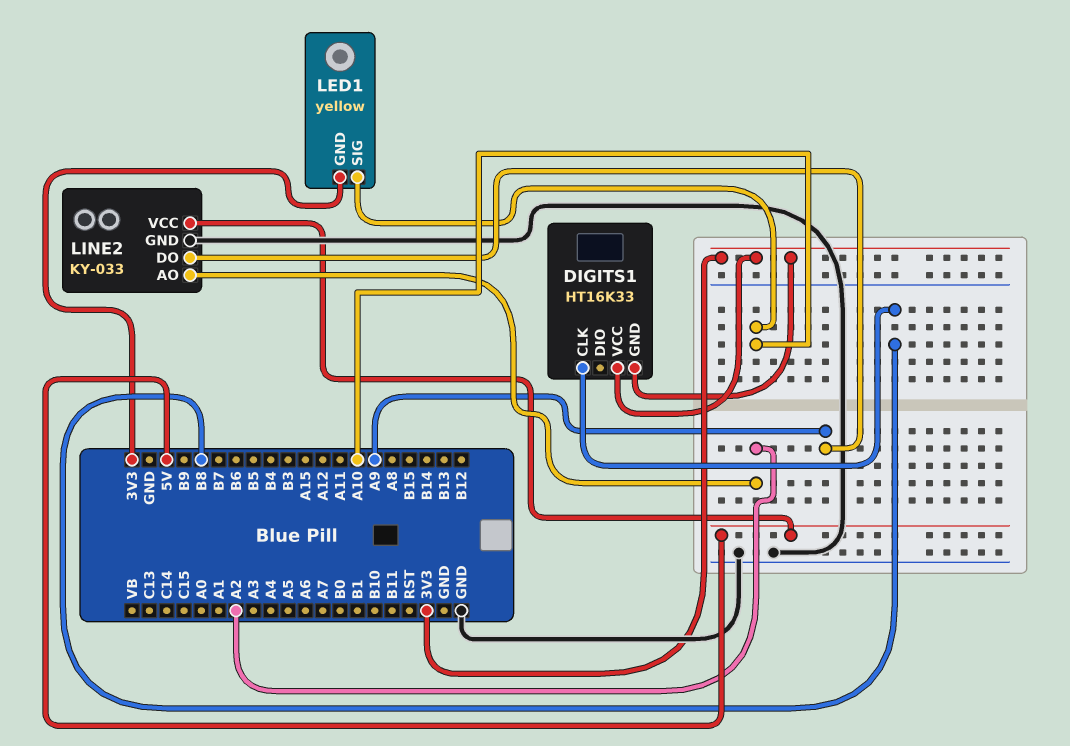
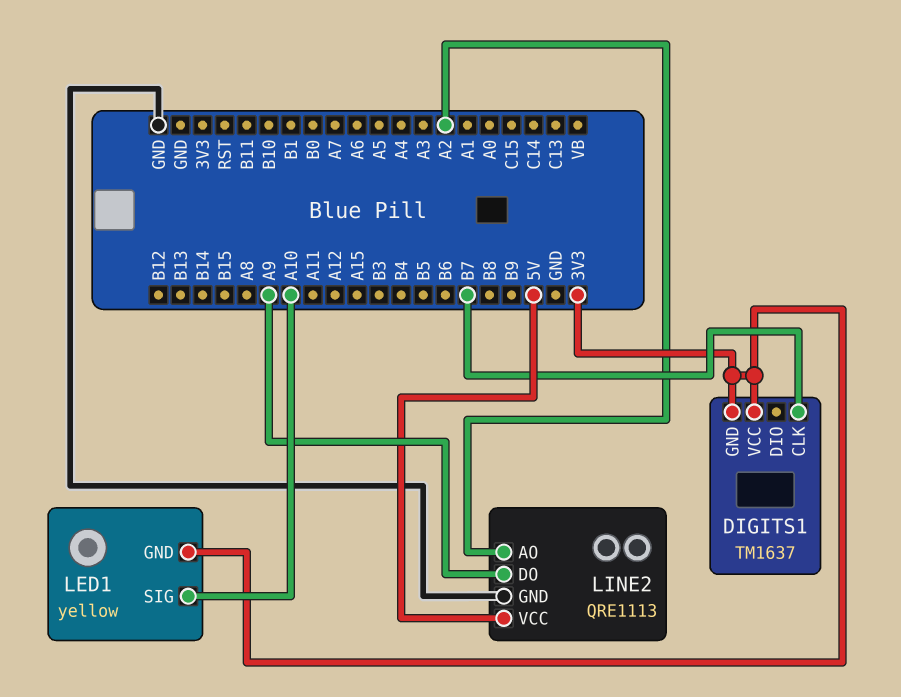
DIGITS1: HT16K33 -> TM1637
DIGITS1 pin CLK: B8 -> B7
LINE2: KY-033 -> QRE1113

